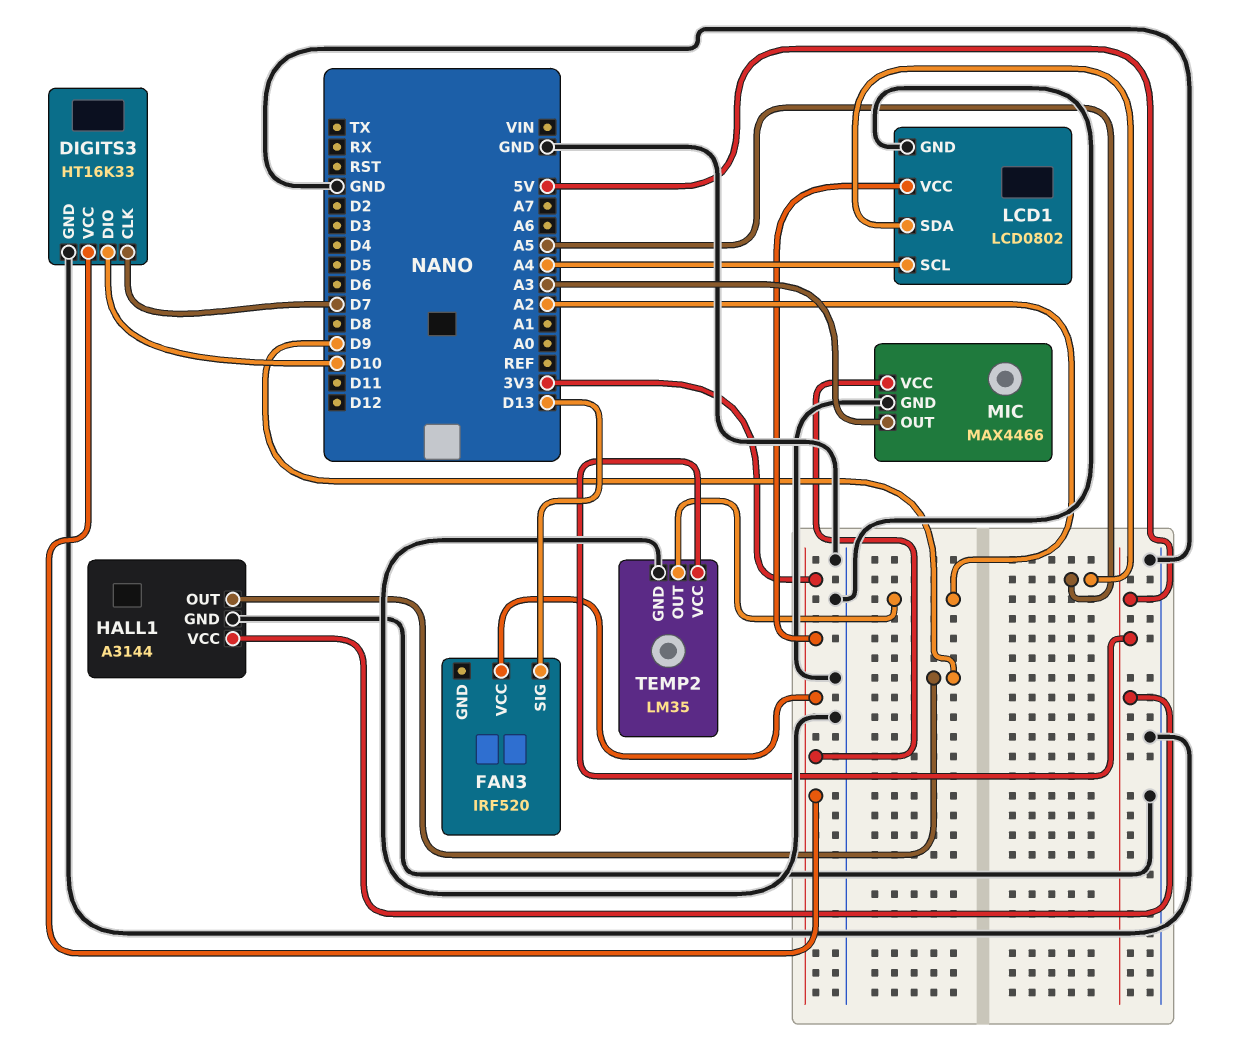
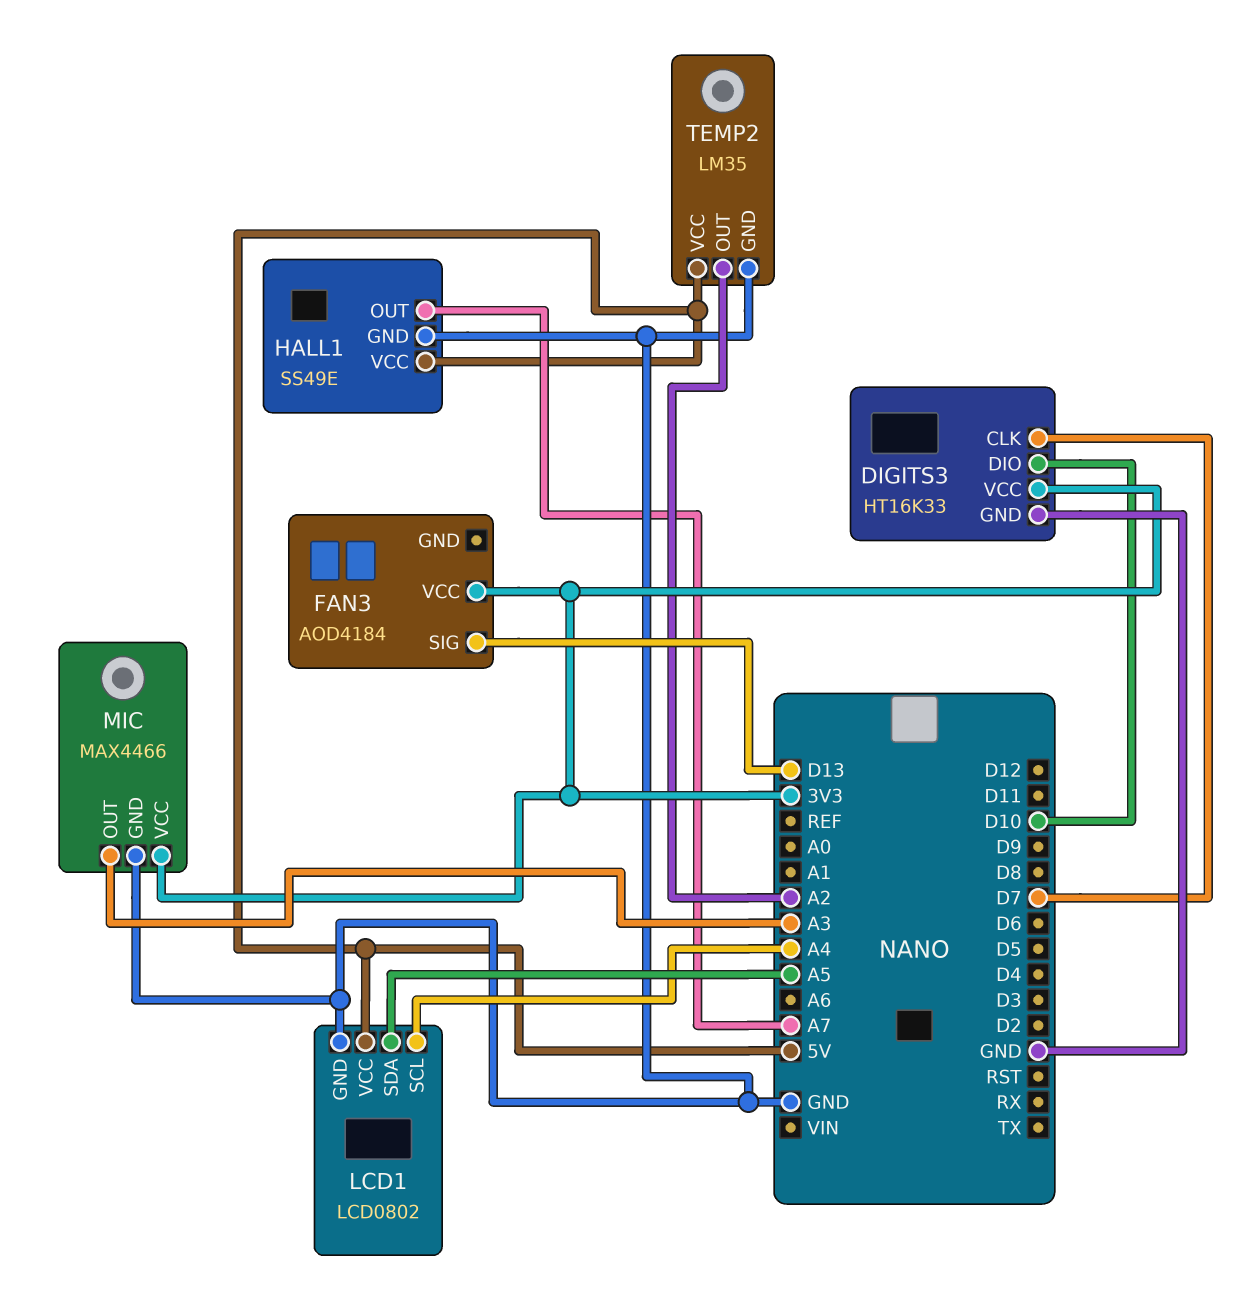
FAN3: IRF520 -> AOD4184
HALL1: A3144 -> SS49E
HALL1 pin OUT: D9 -> A7
LCD1 pin VCC: 3V3 -> 5V

